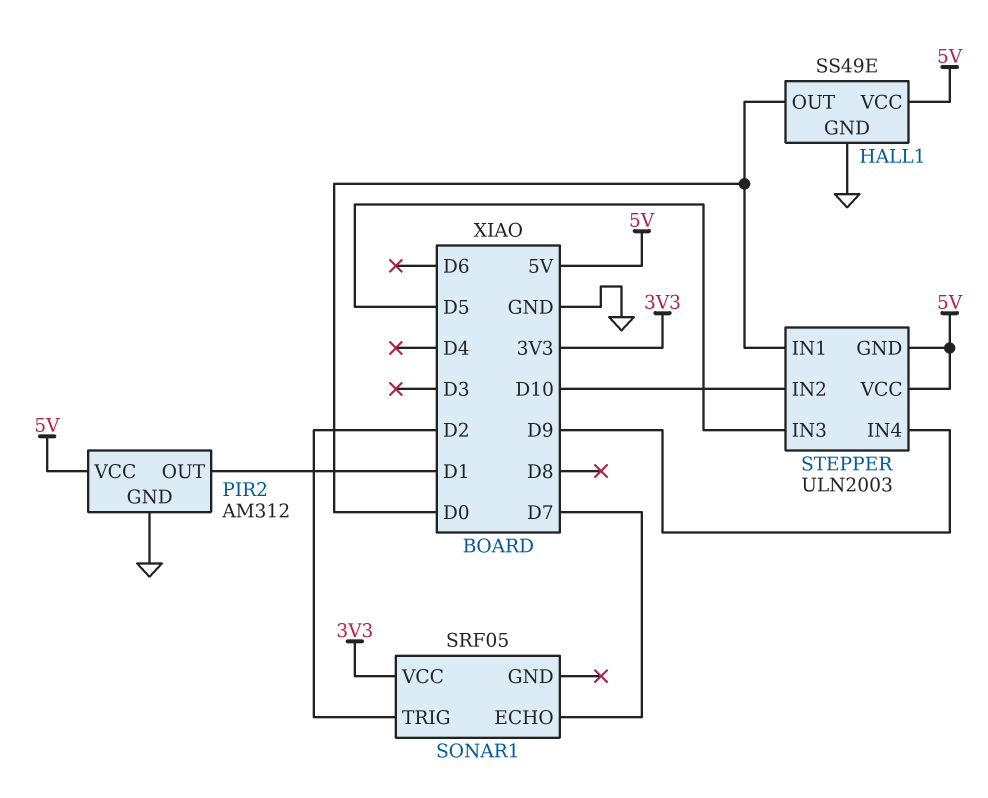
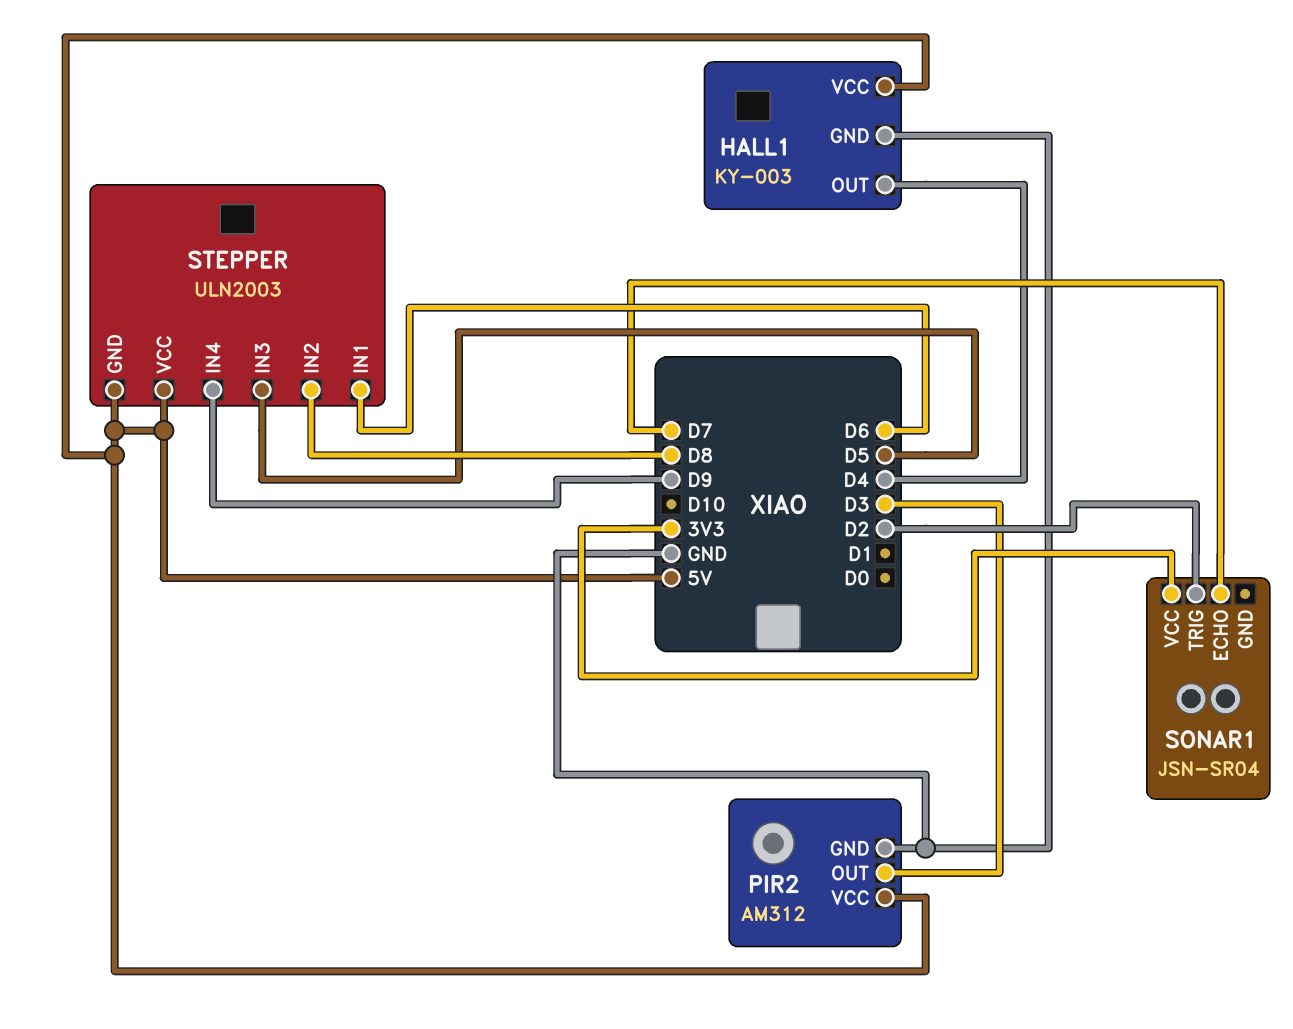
HALL1: SS49E -> KY-003
HALL1 pin OUT: D0 -> D4
PIR2 pin OUT: D1 -> D3
SONAR1: SRF05 -> JSN-SR04
STEPPER pin IN1: D0 -> D6
STEPPER pin IN2: D10 -> D8

